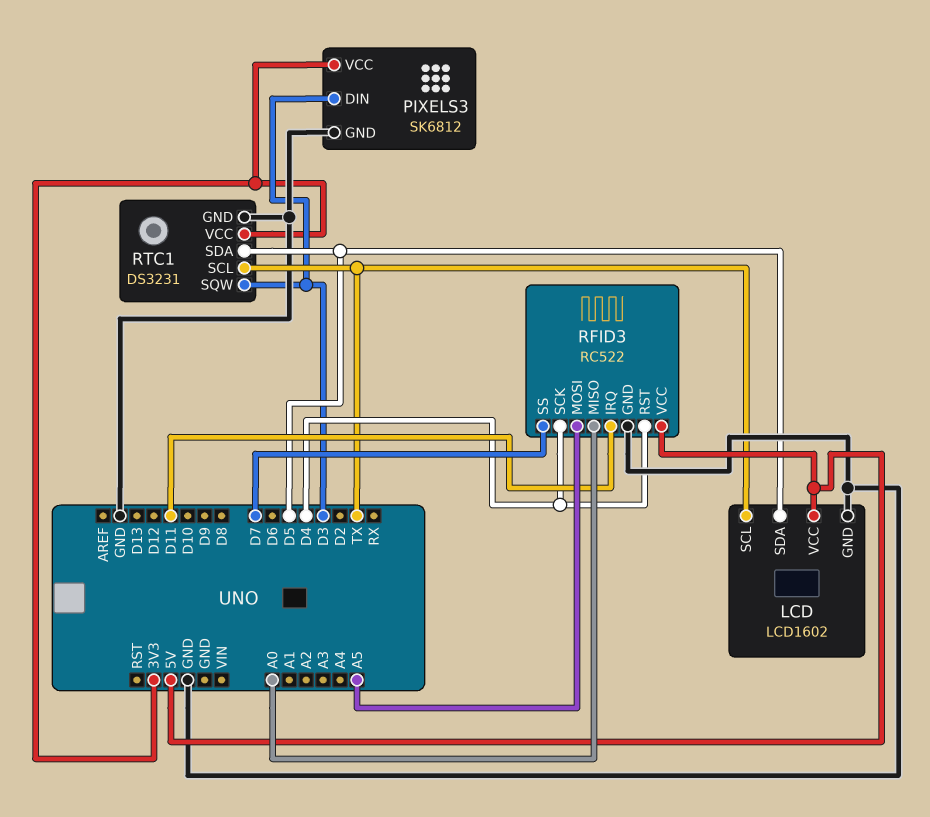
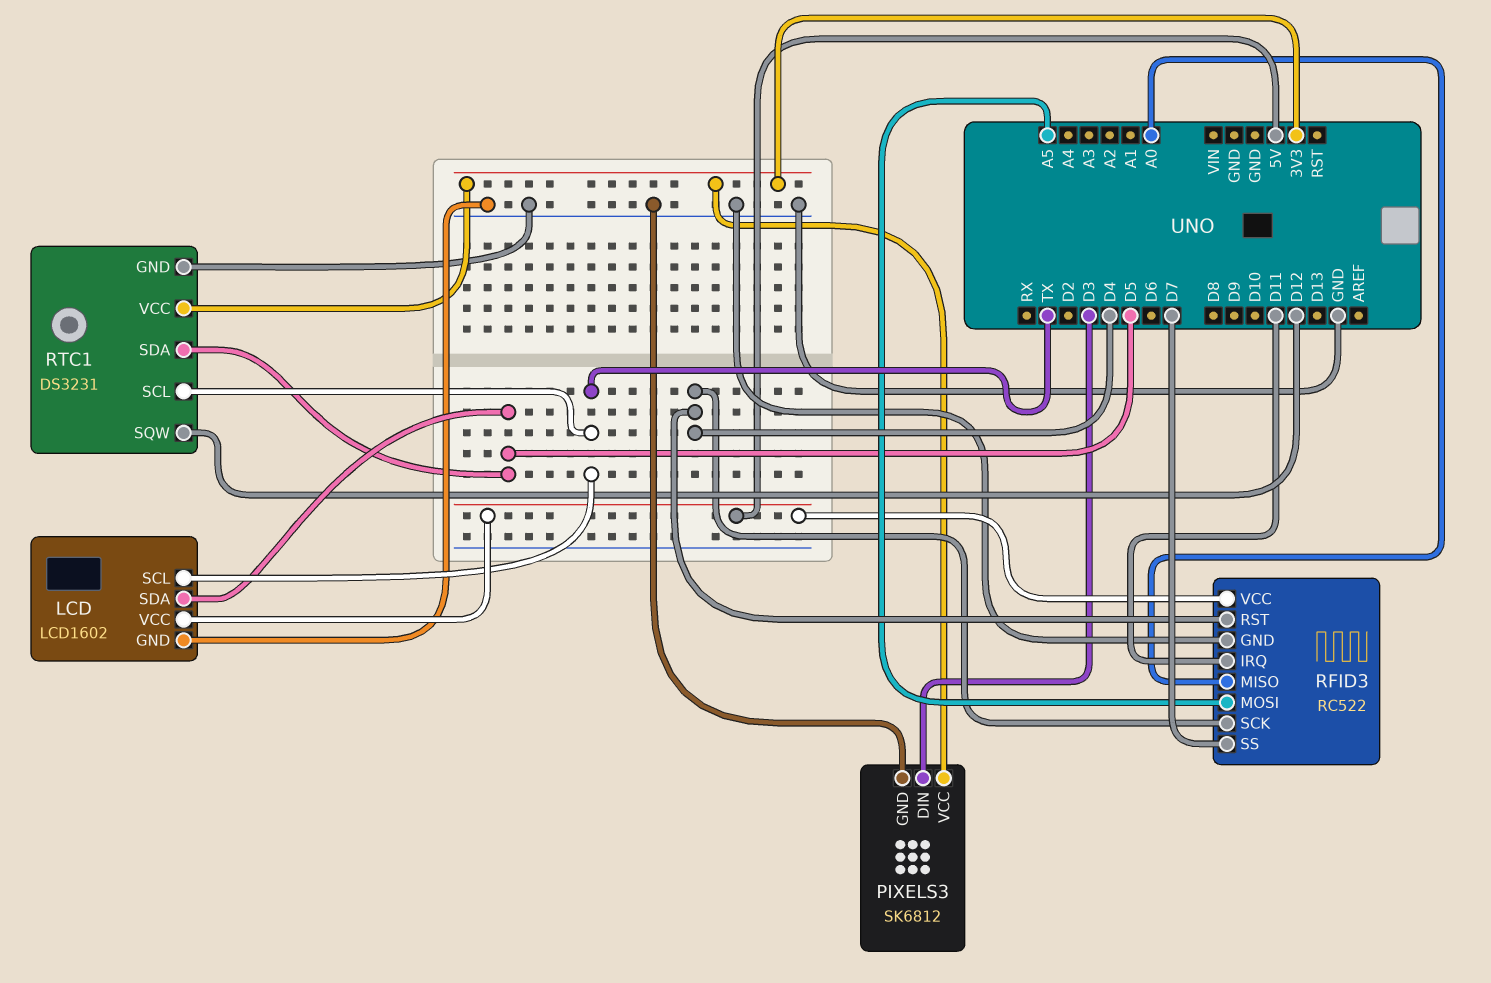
RTC1 pin SQW: D3 -> D12

